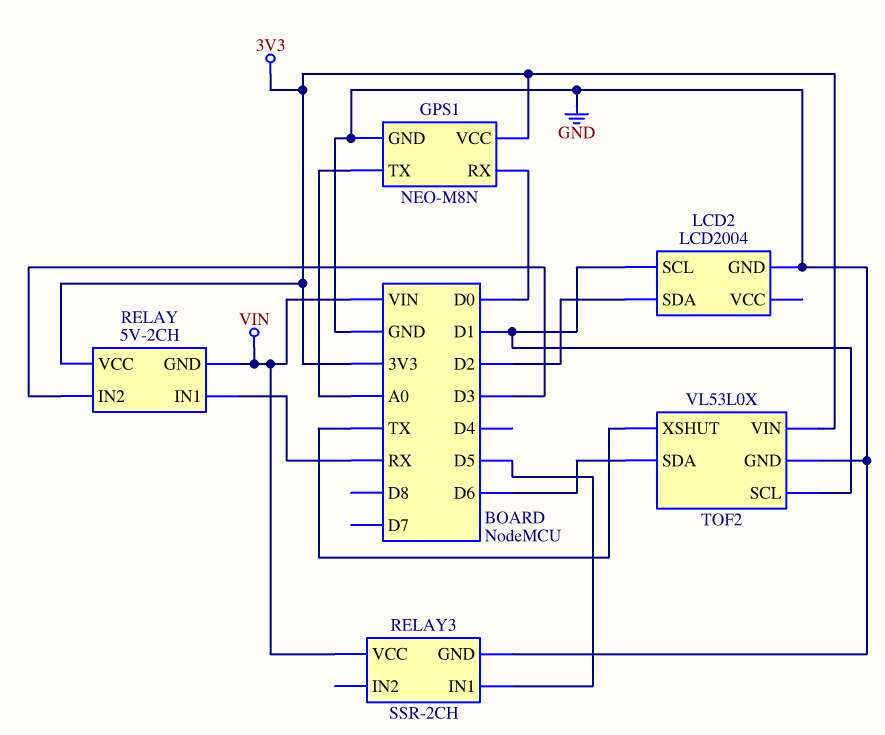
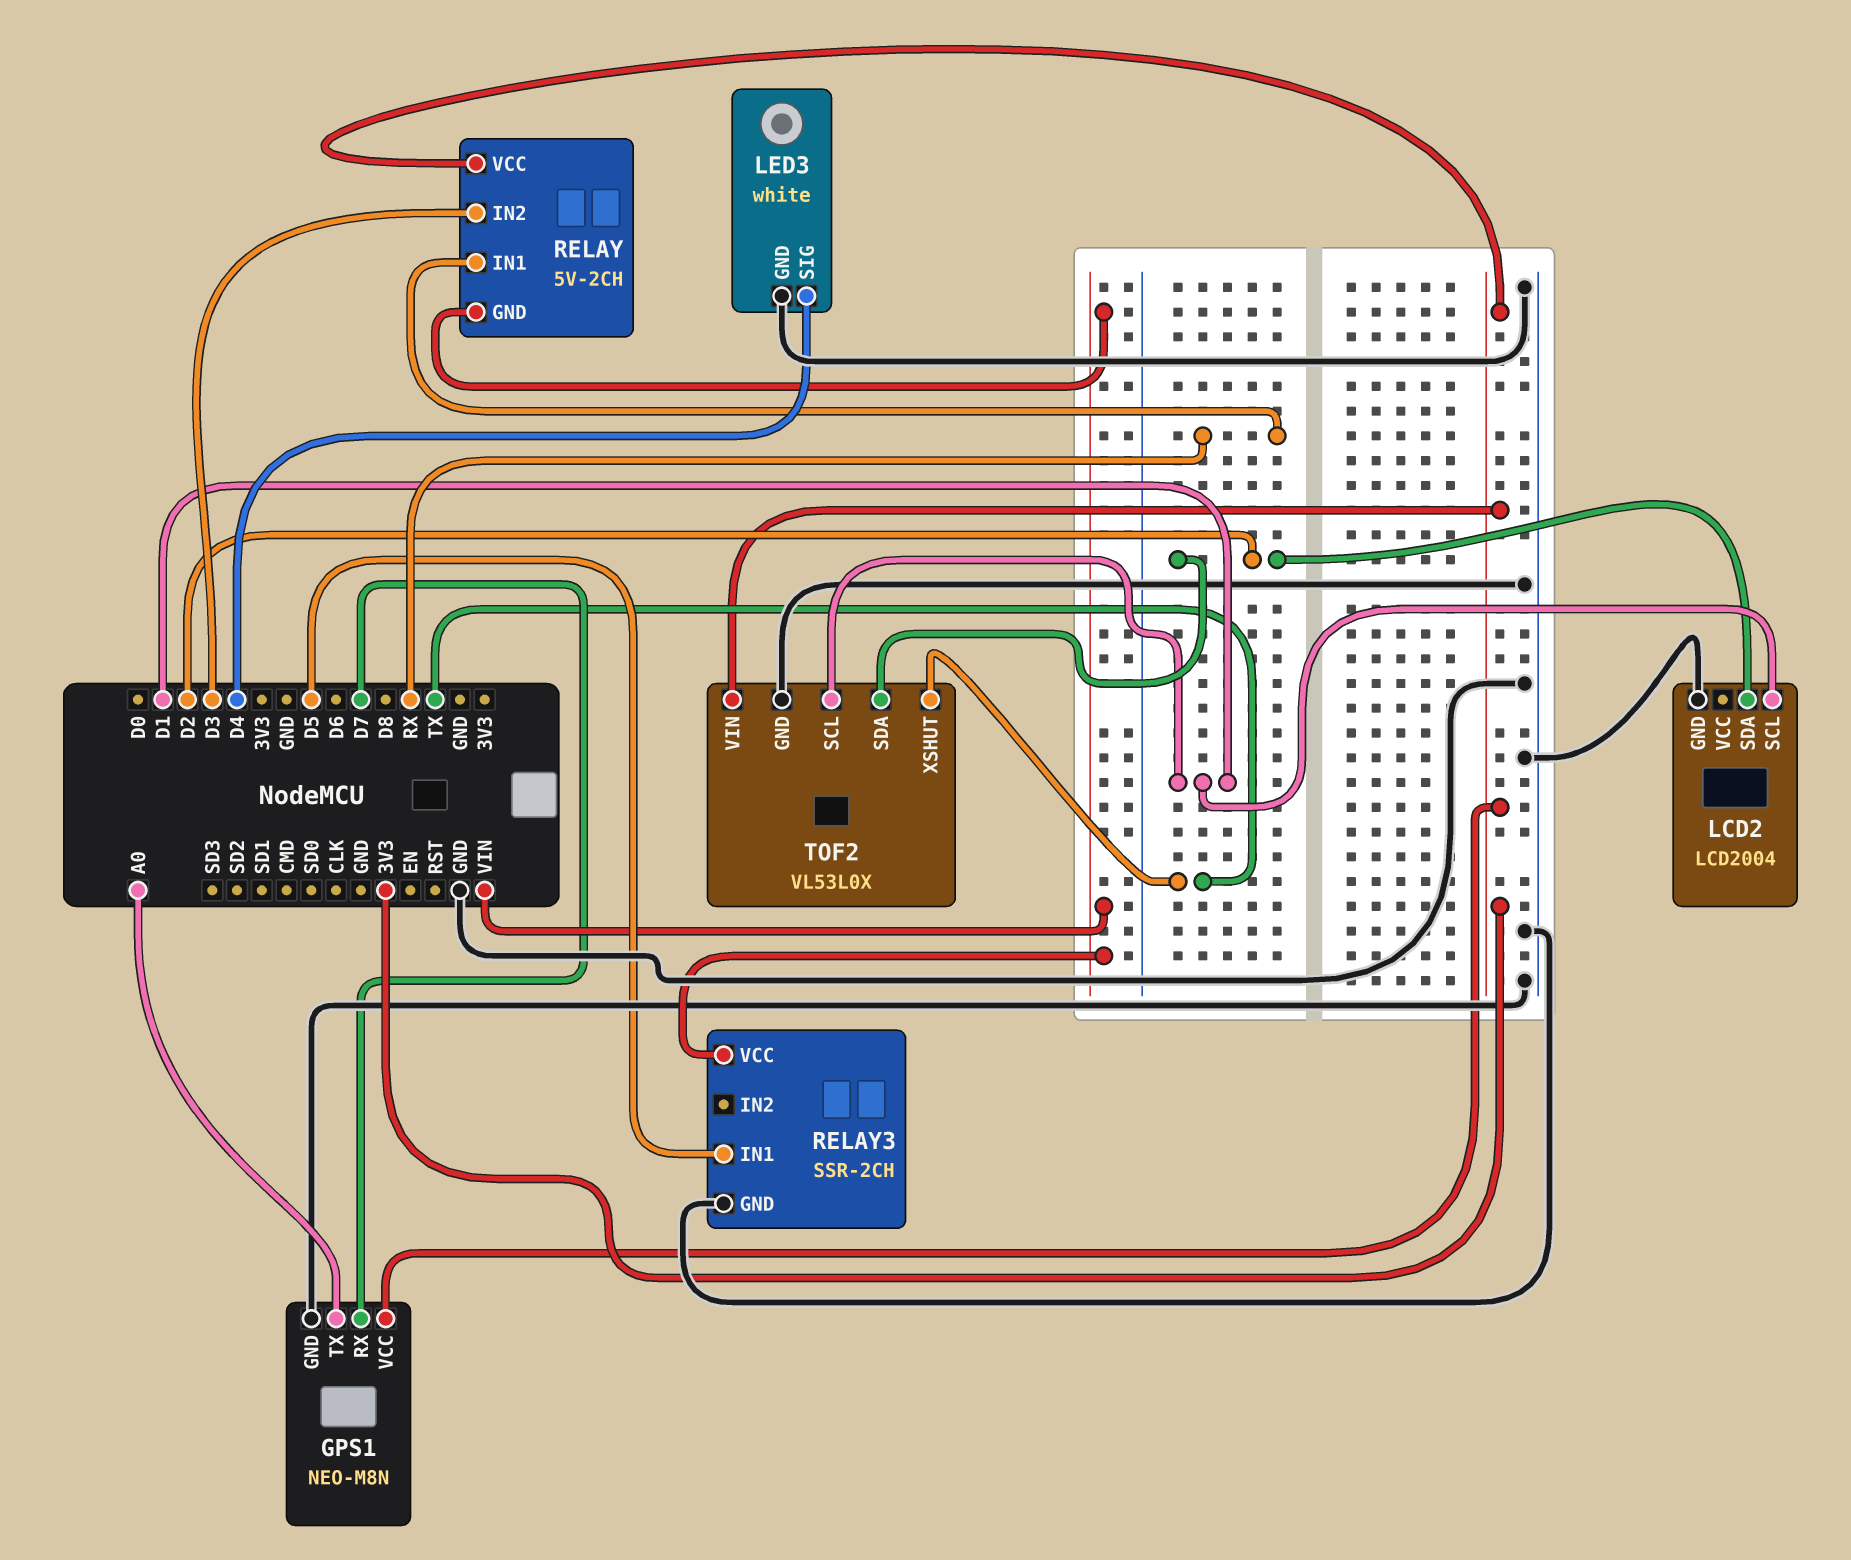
GPS1 pin RX: D0 -> D7
LED3: none -> white
LED3 pin GND: none -> GND
LED3 pin SIG: none -> D4
TOF2 pin SDA: D6 -> D2

